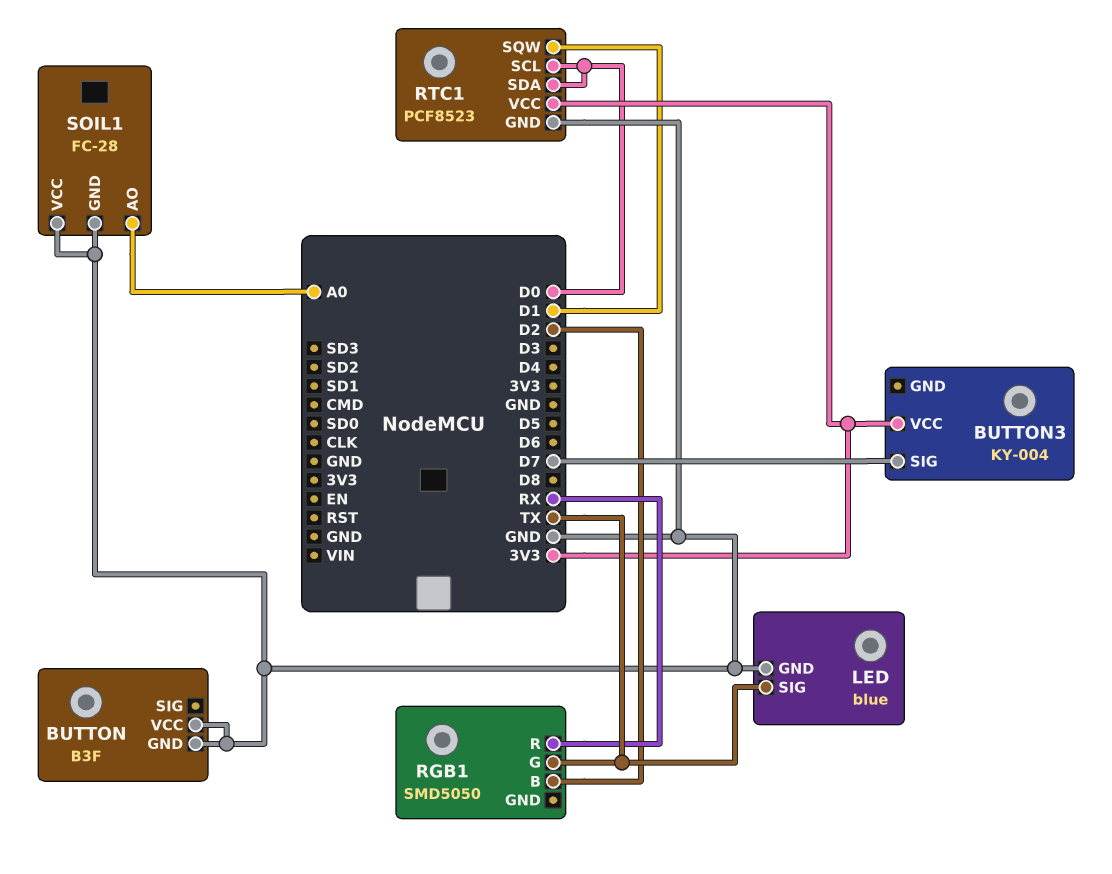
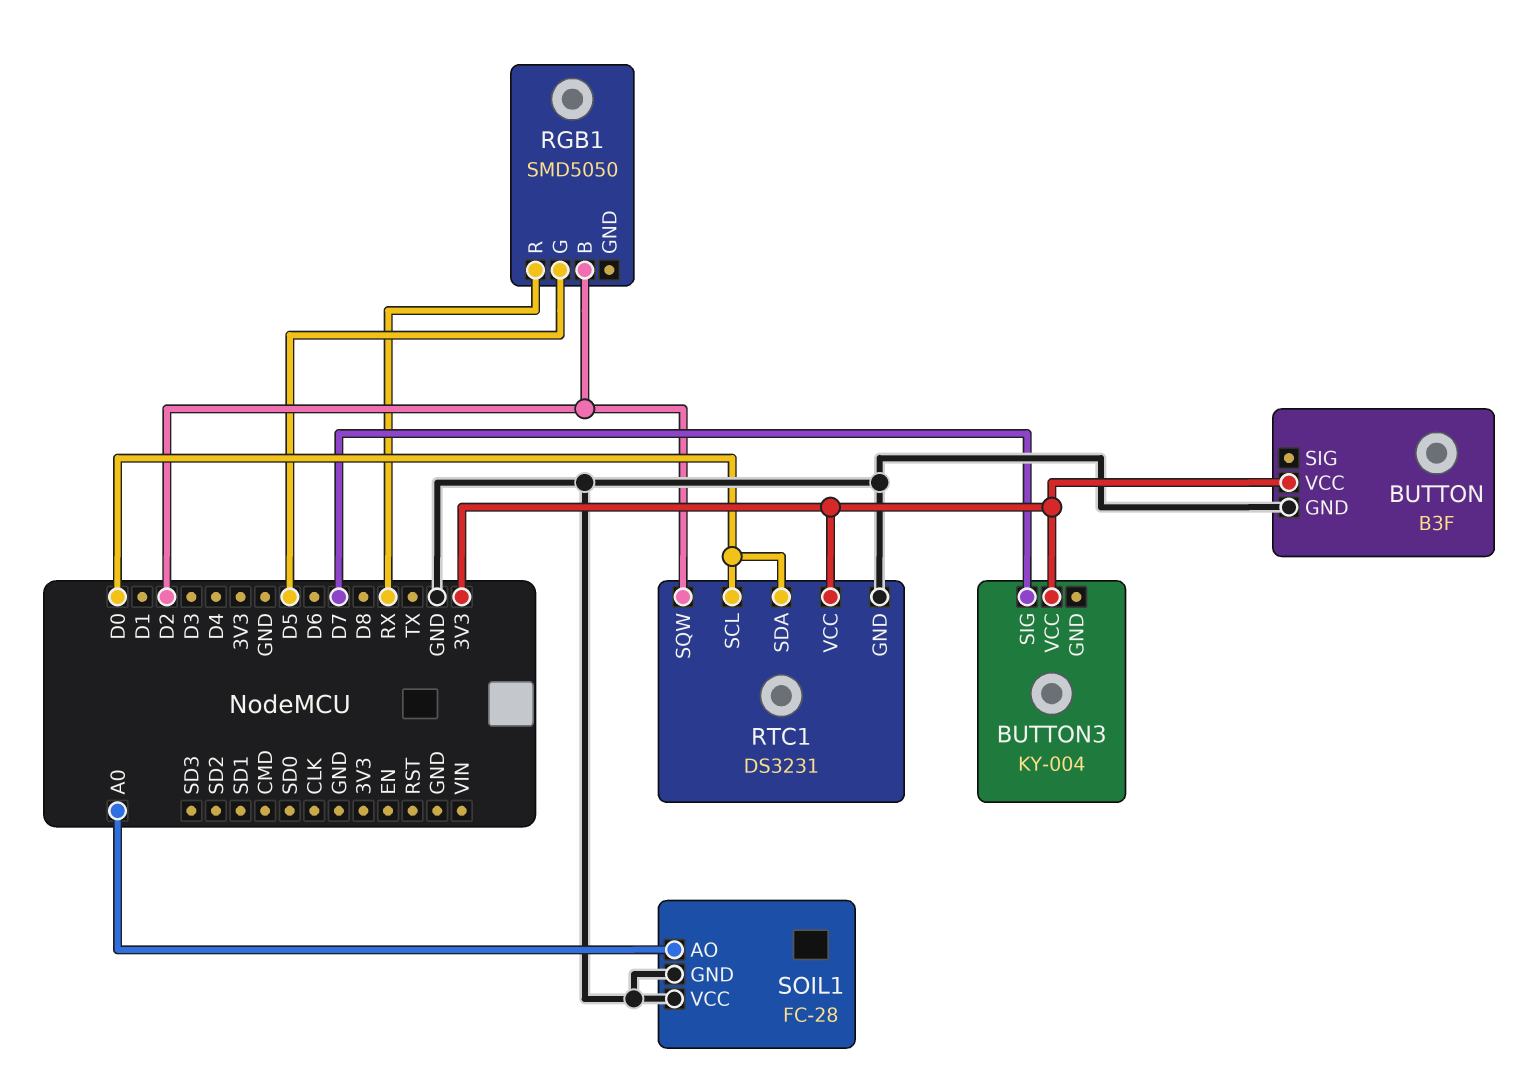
BUTTON pin VCC: GND -> 3V3
LED: blue -> none
LED pin GND: GND -> none
LED pin SIG: TX -> none
RGB1 pin G: TX -> D5
RTC1: PCF8523 -> DS3231
RTC1 pin SQW: D1 -> D2

